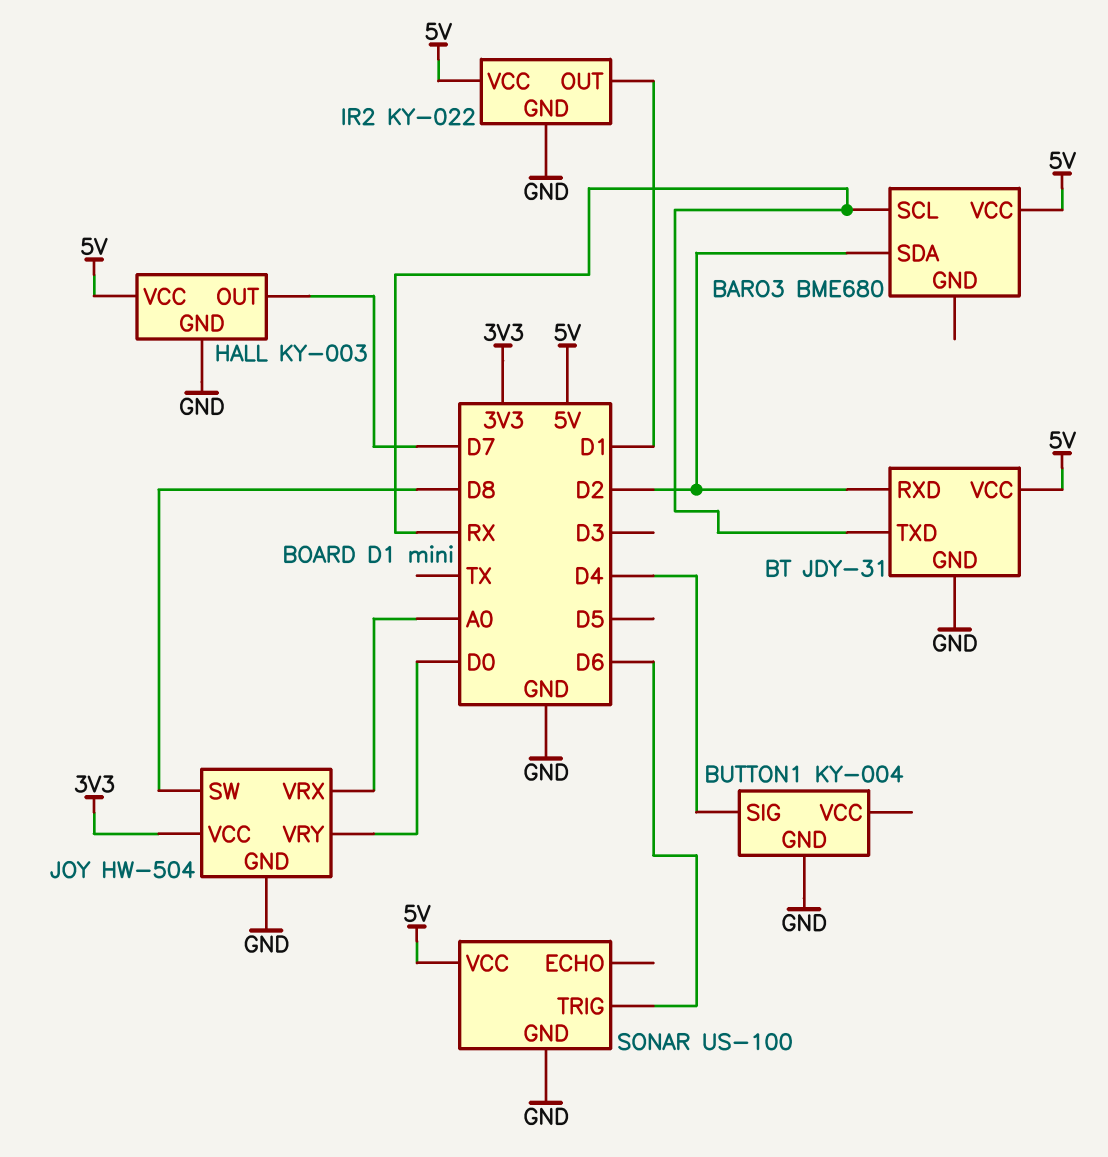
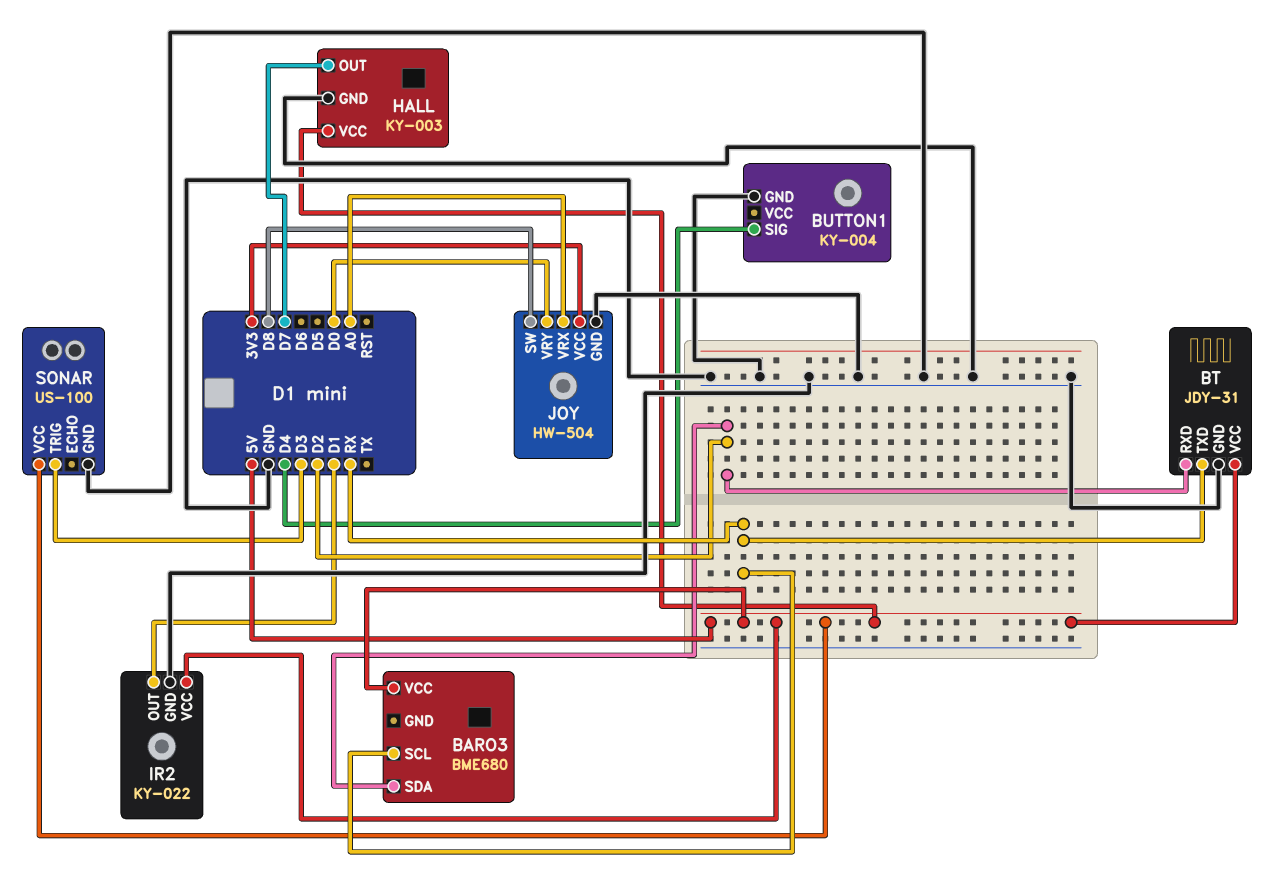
SONAR pin TRIG: D6 -> D3

